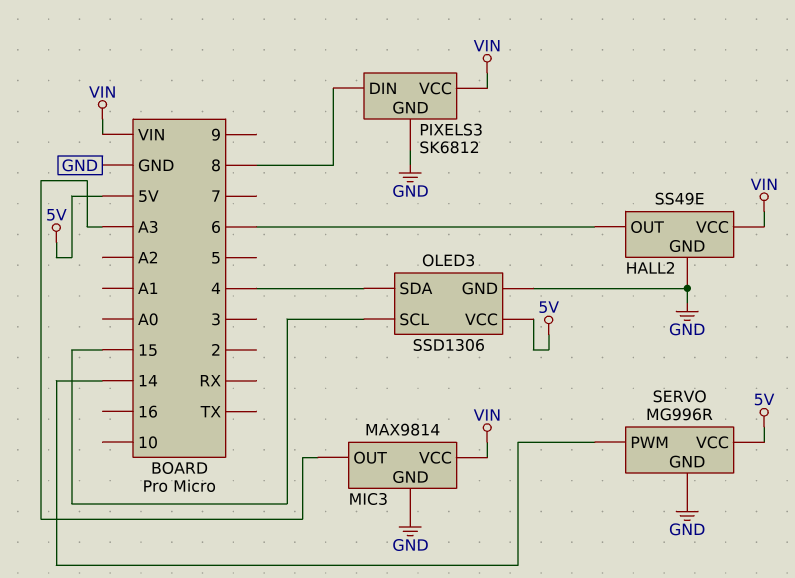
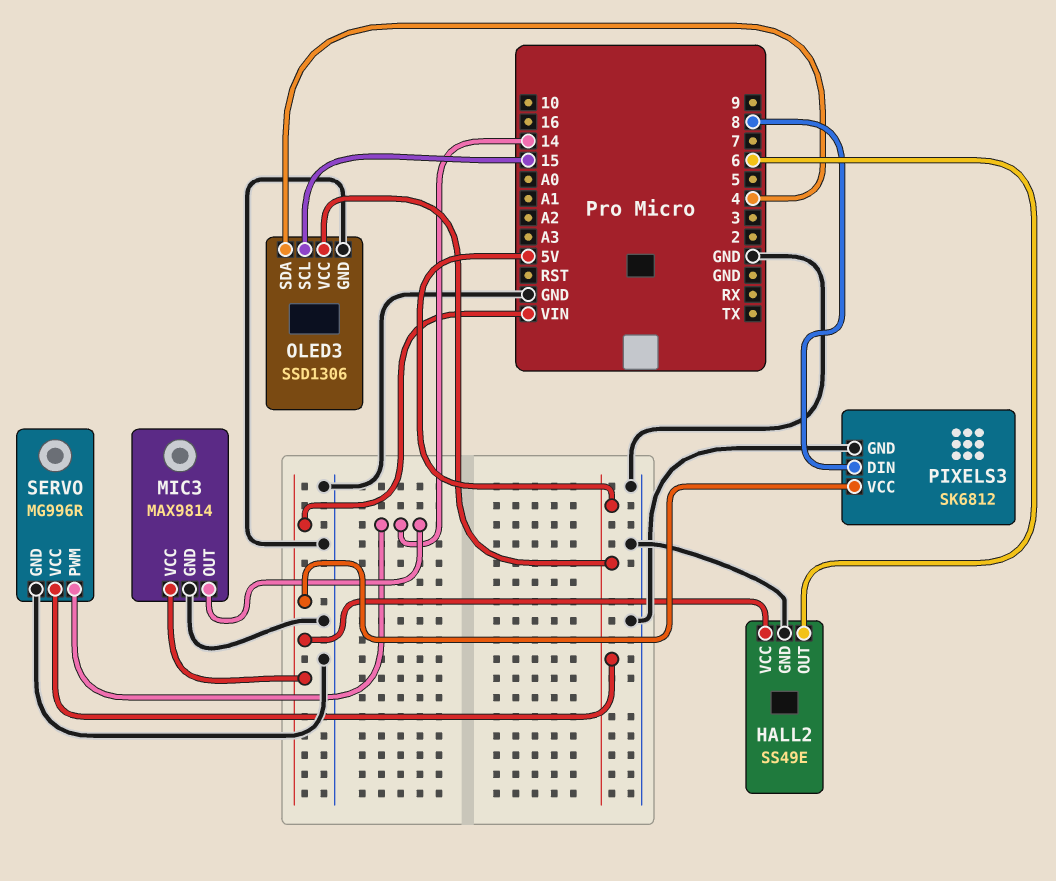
MIC3 pin OUT: A3 -> 14

